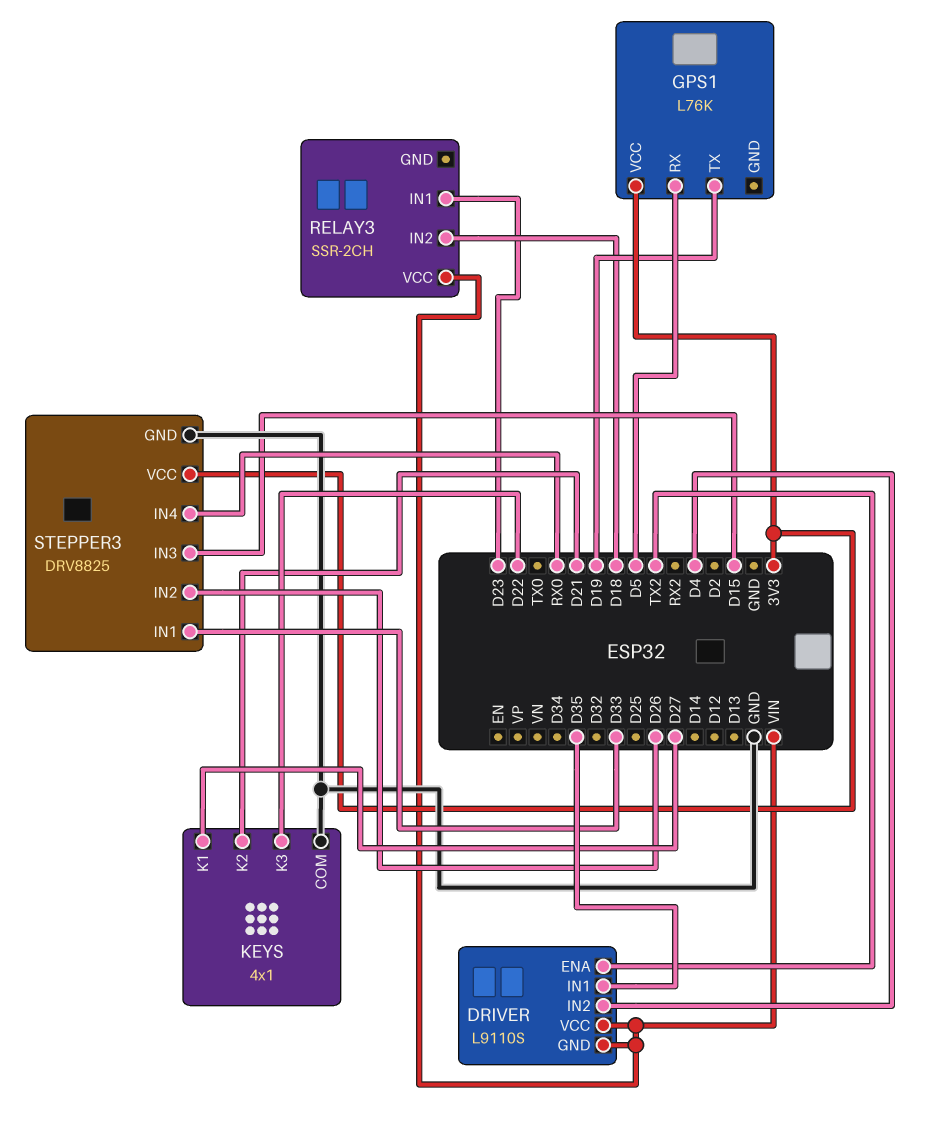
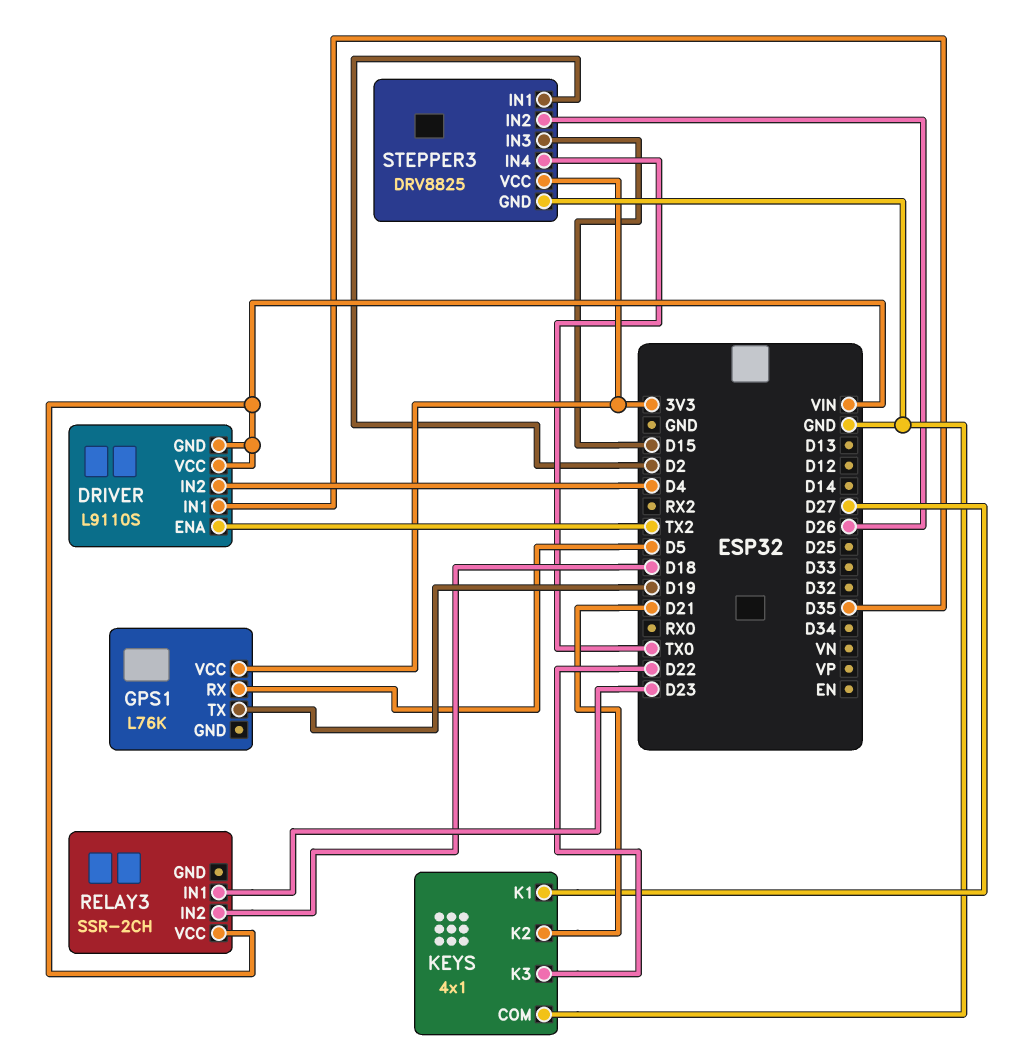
STEPPER3 pin IN1: D33 -> D2
STEPPER3 pin IN4: RX0 -> TX0

